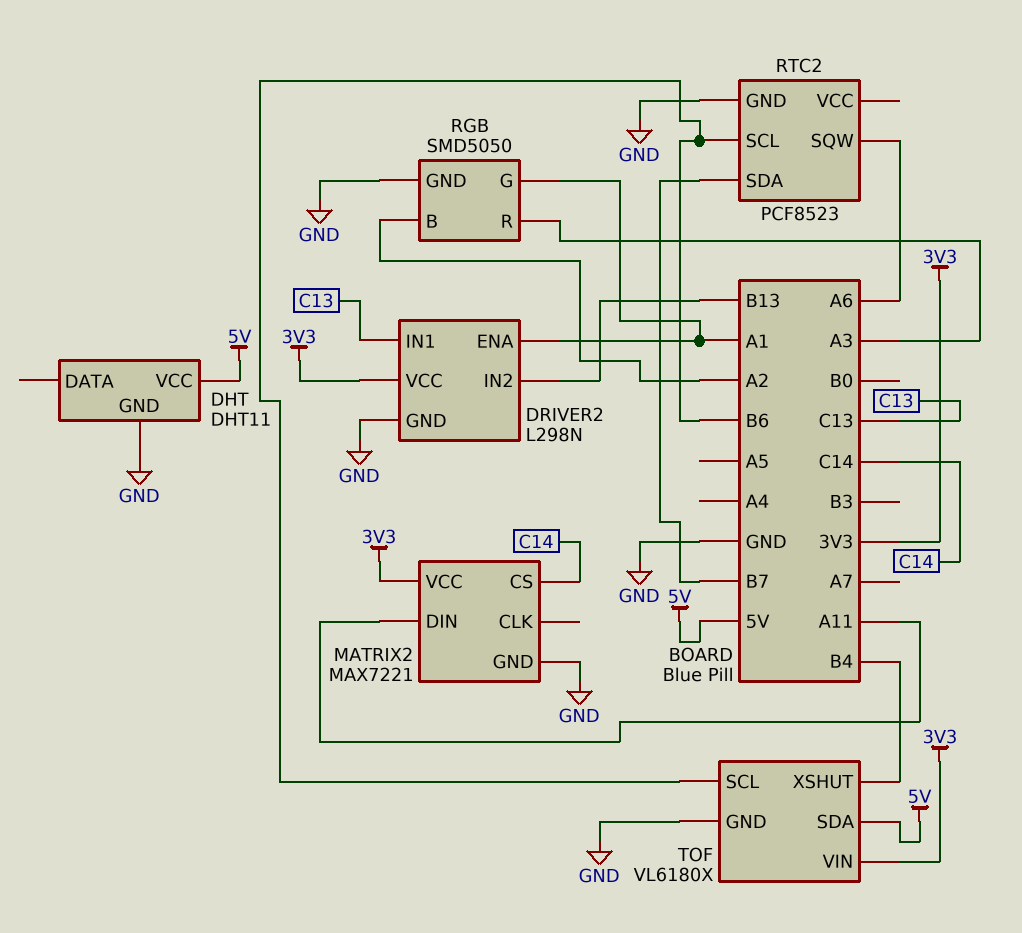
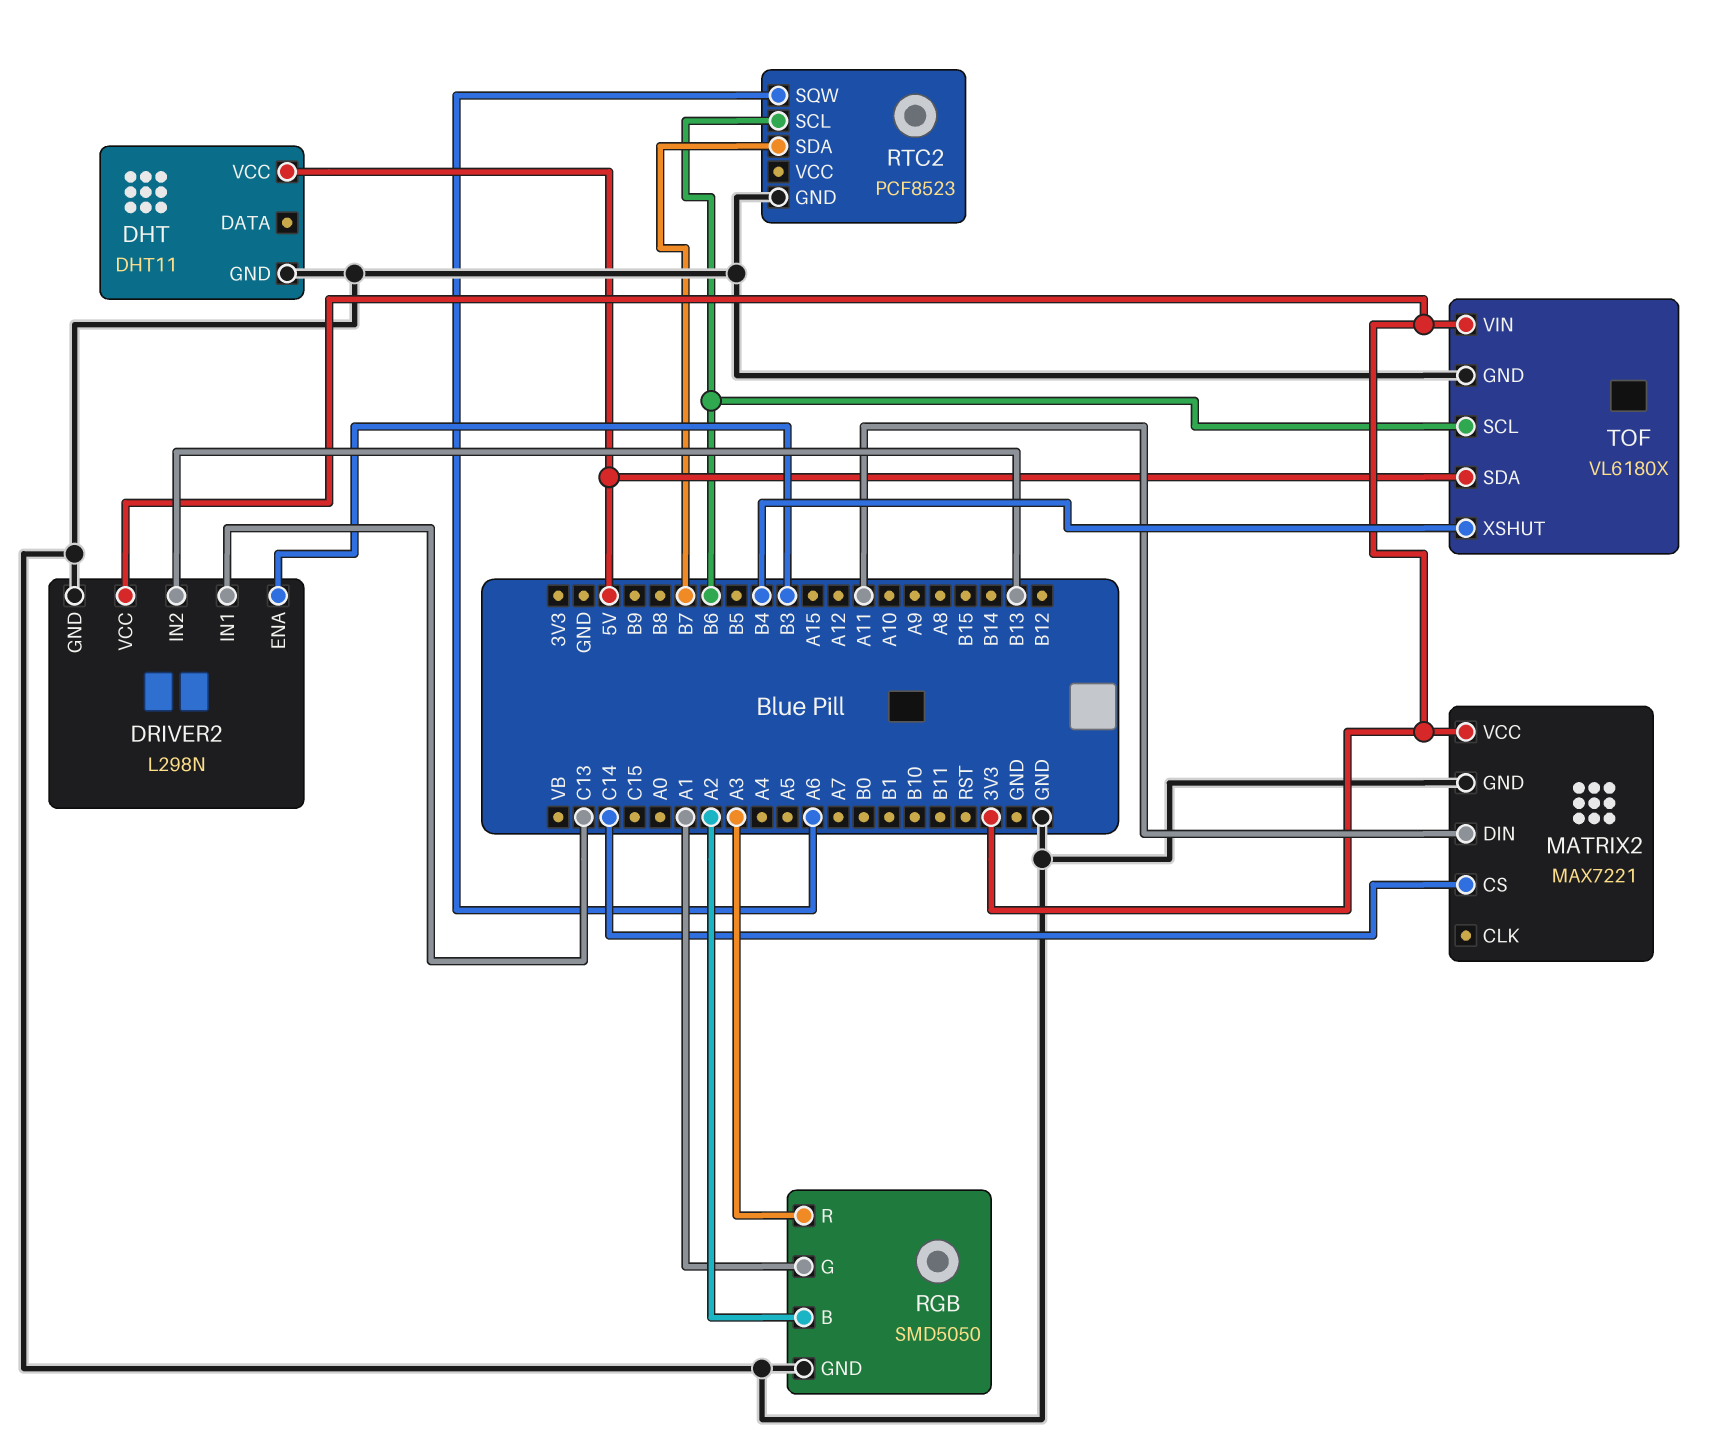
DRIVER2 pin ENA: A1 -> B3

